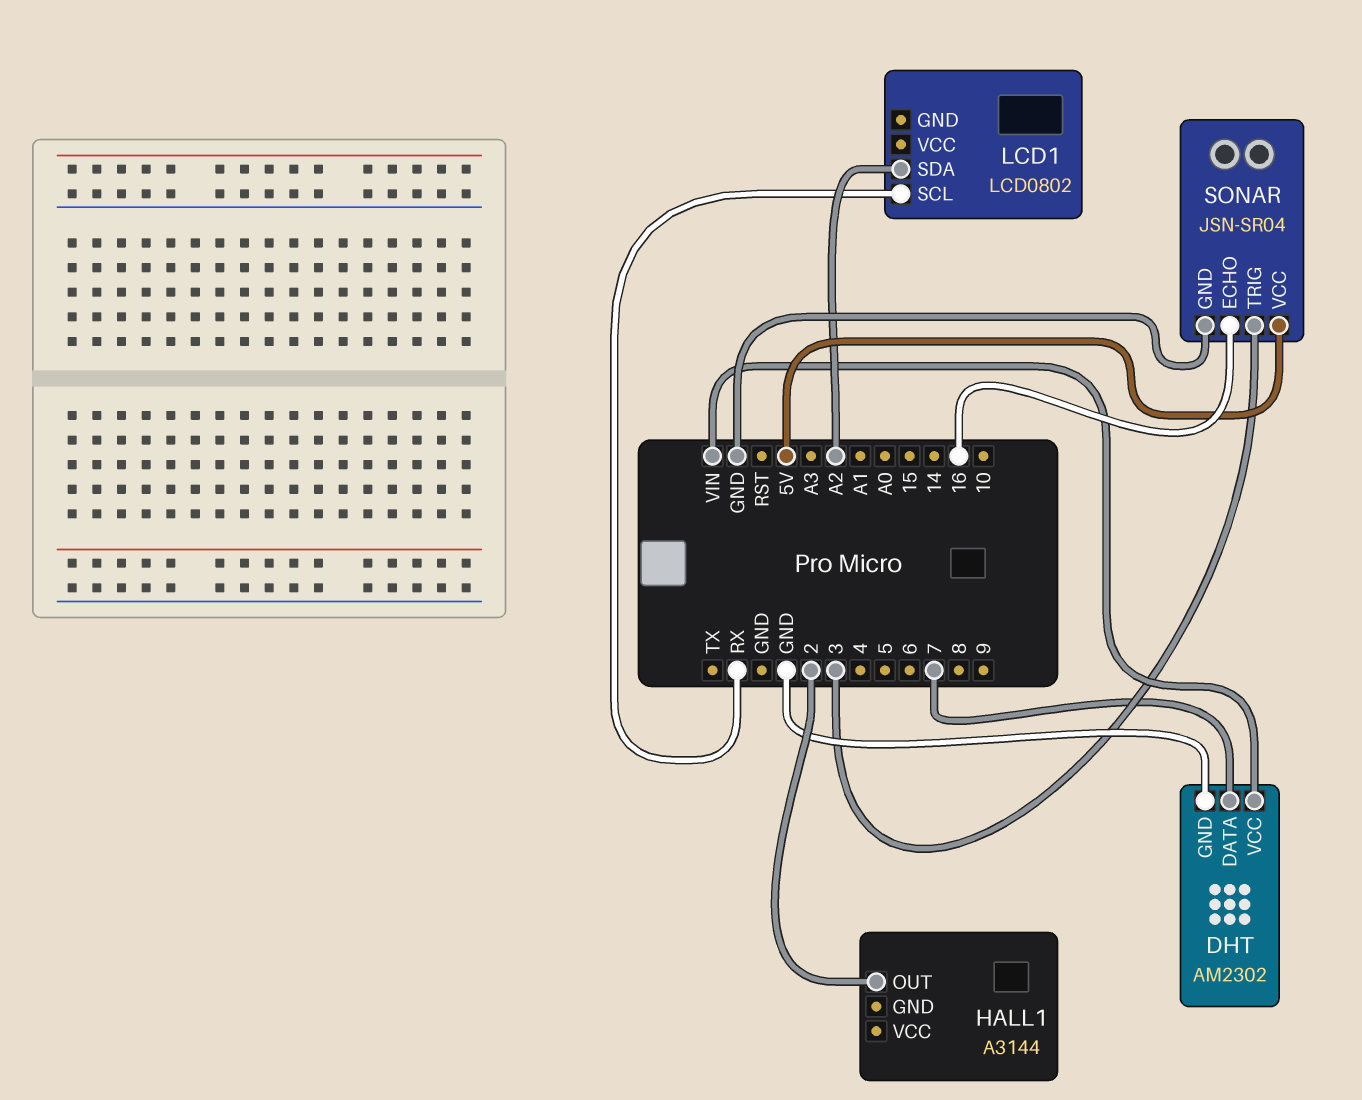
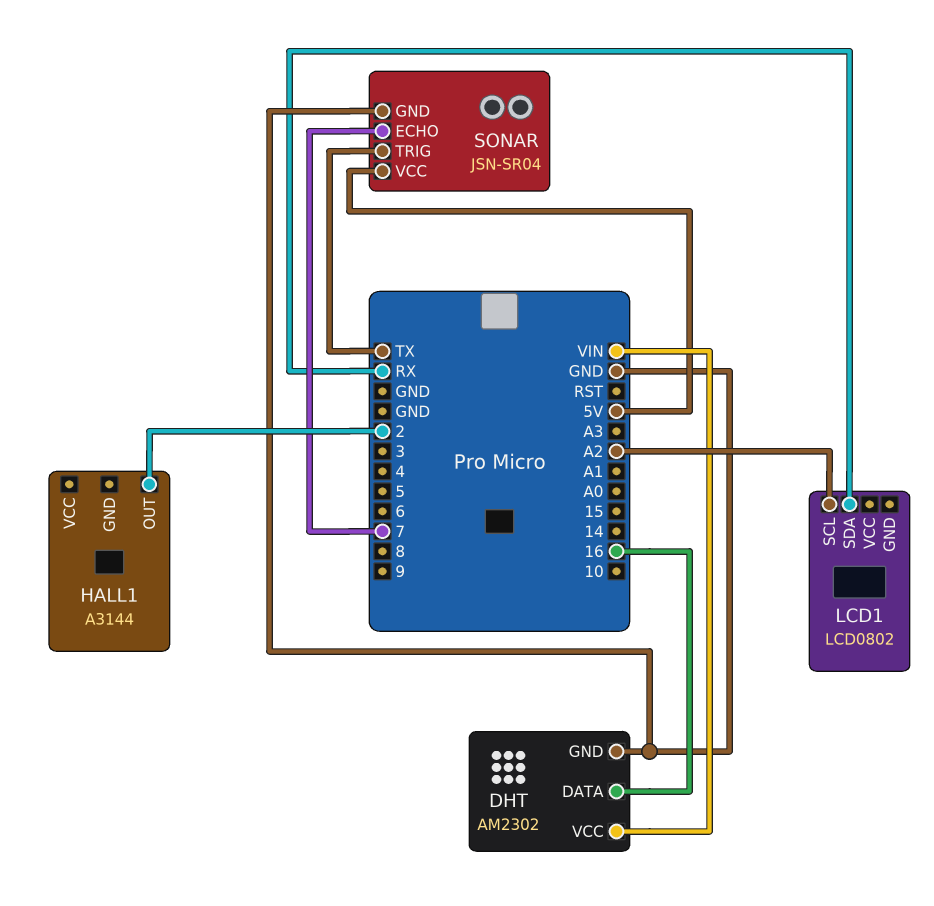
DHT pin DATA: 7 -> 16
LCD1 pin SCL: RX -> A2
LCD1 pin SDA: A2 -> RX
SONAR pin ECHO: 16 -> 7
SONAR pin TRIG: 3 -> TX

